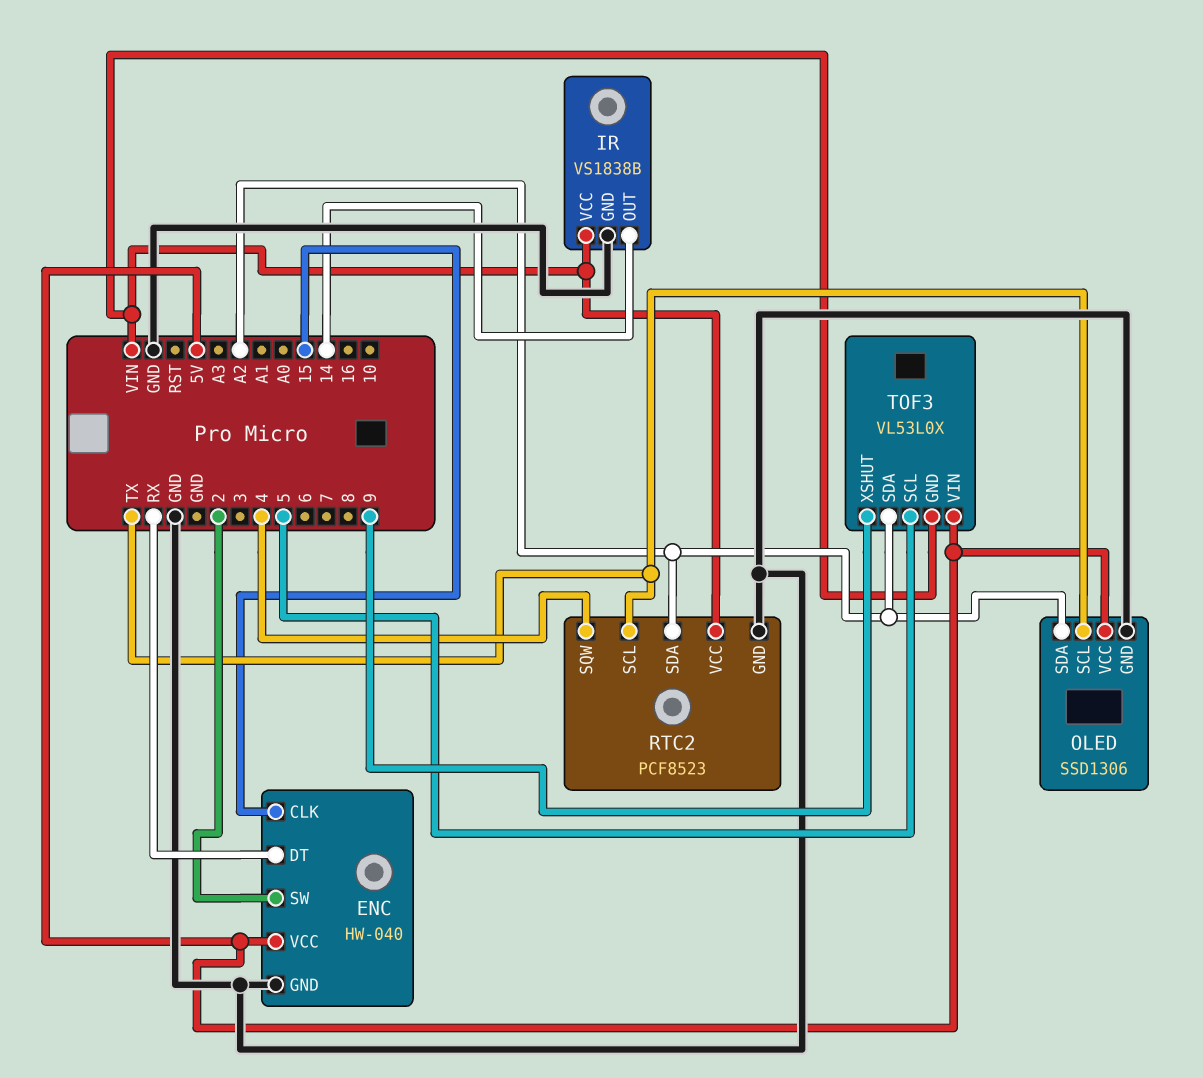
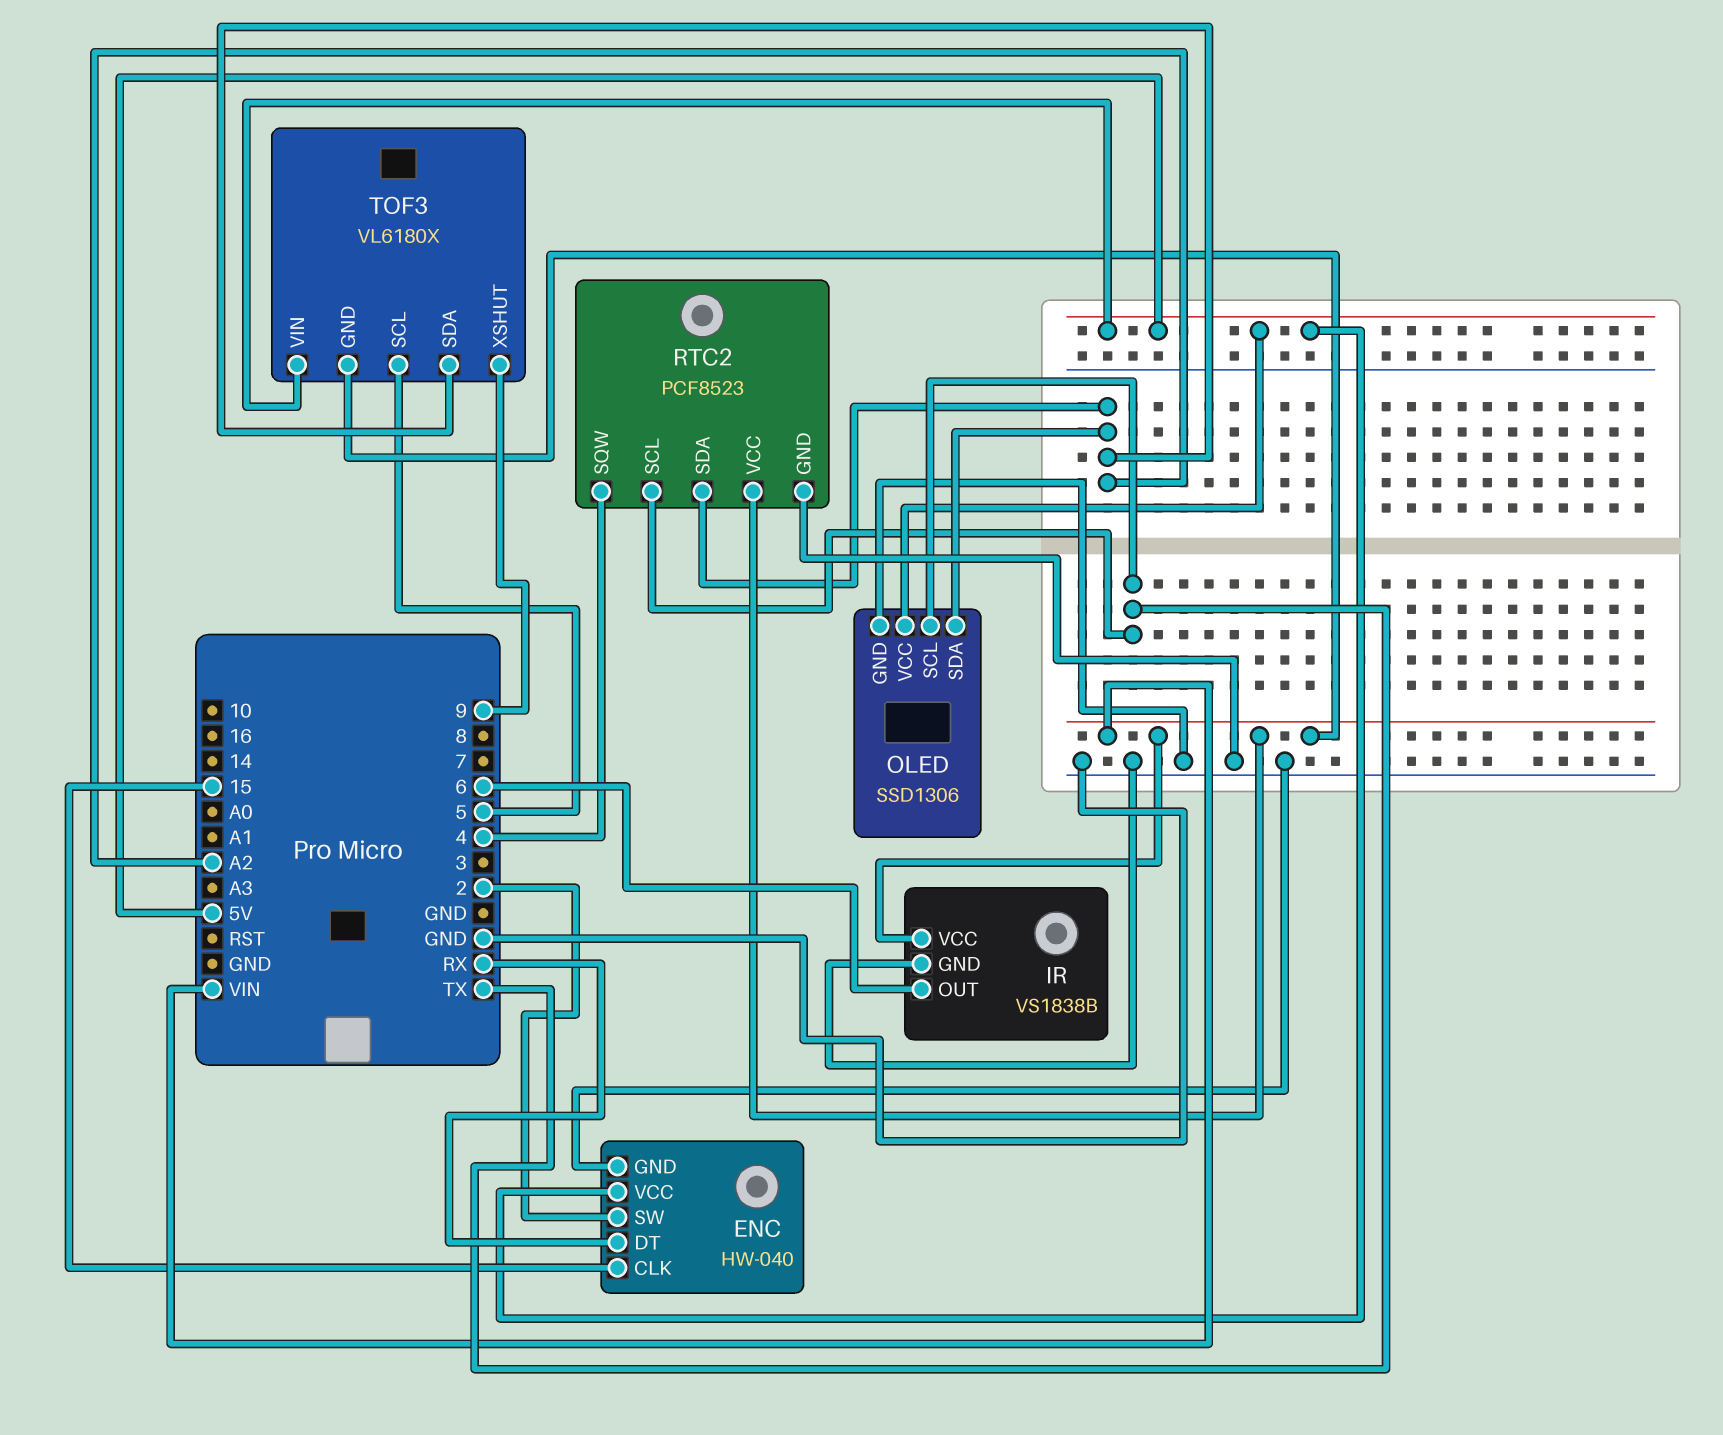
IR pin OUT: 14 -> 6
TOF3: VL53L0X -> VL6180X

